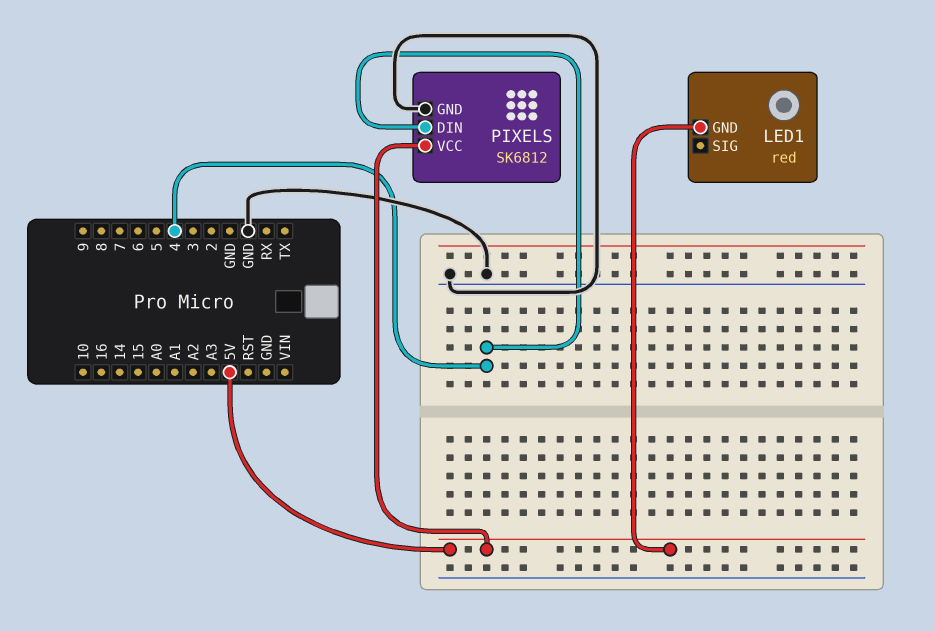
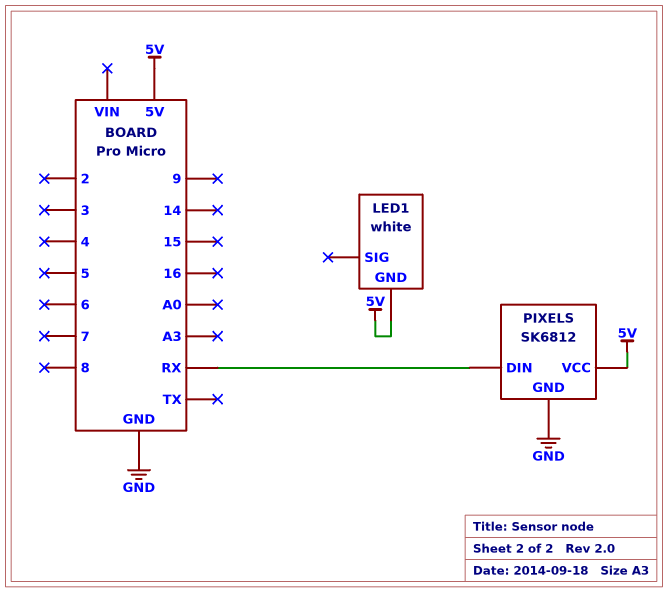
LED1: red -> white
PIXELS pin DIN: 4 -> RX

